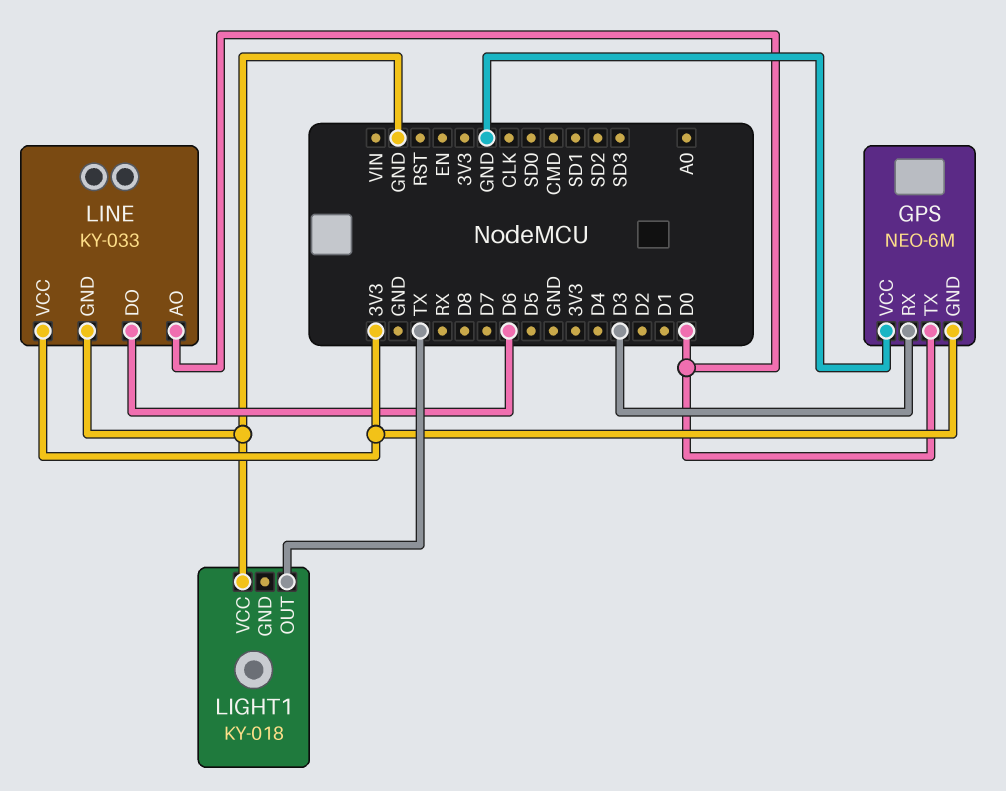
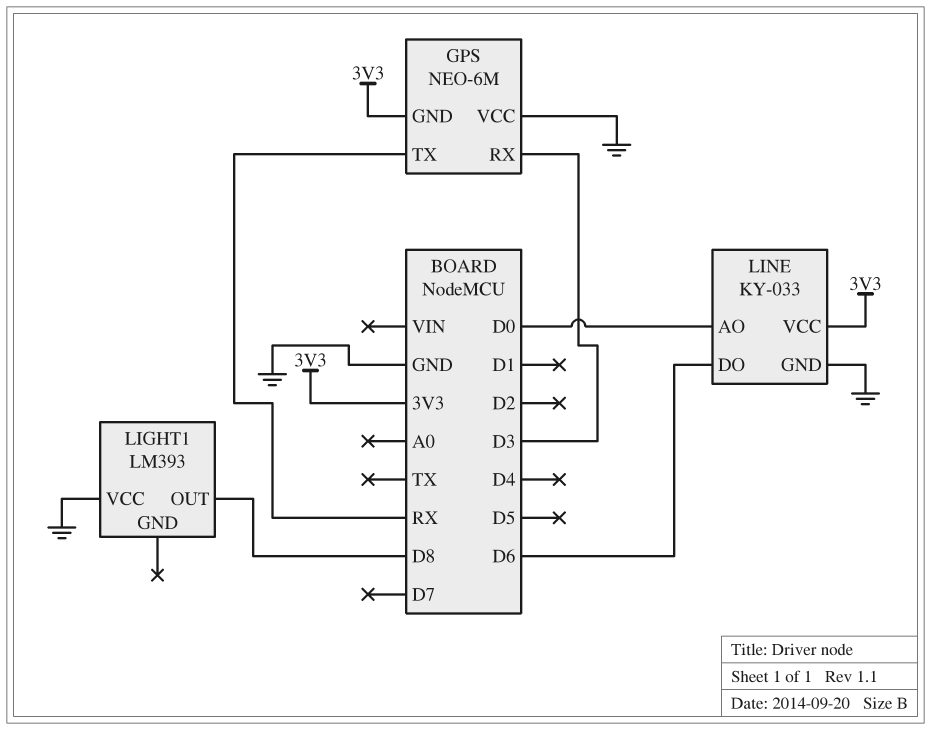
GPS pin TX: D0 -> RX
LIGHT1: KY-018 -> LM393
LIGHT1 pin OUT: TX -> D8

